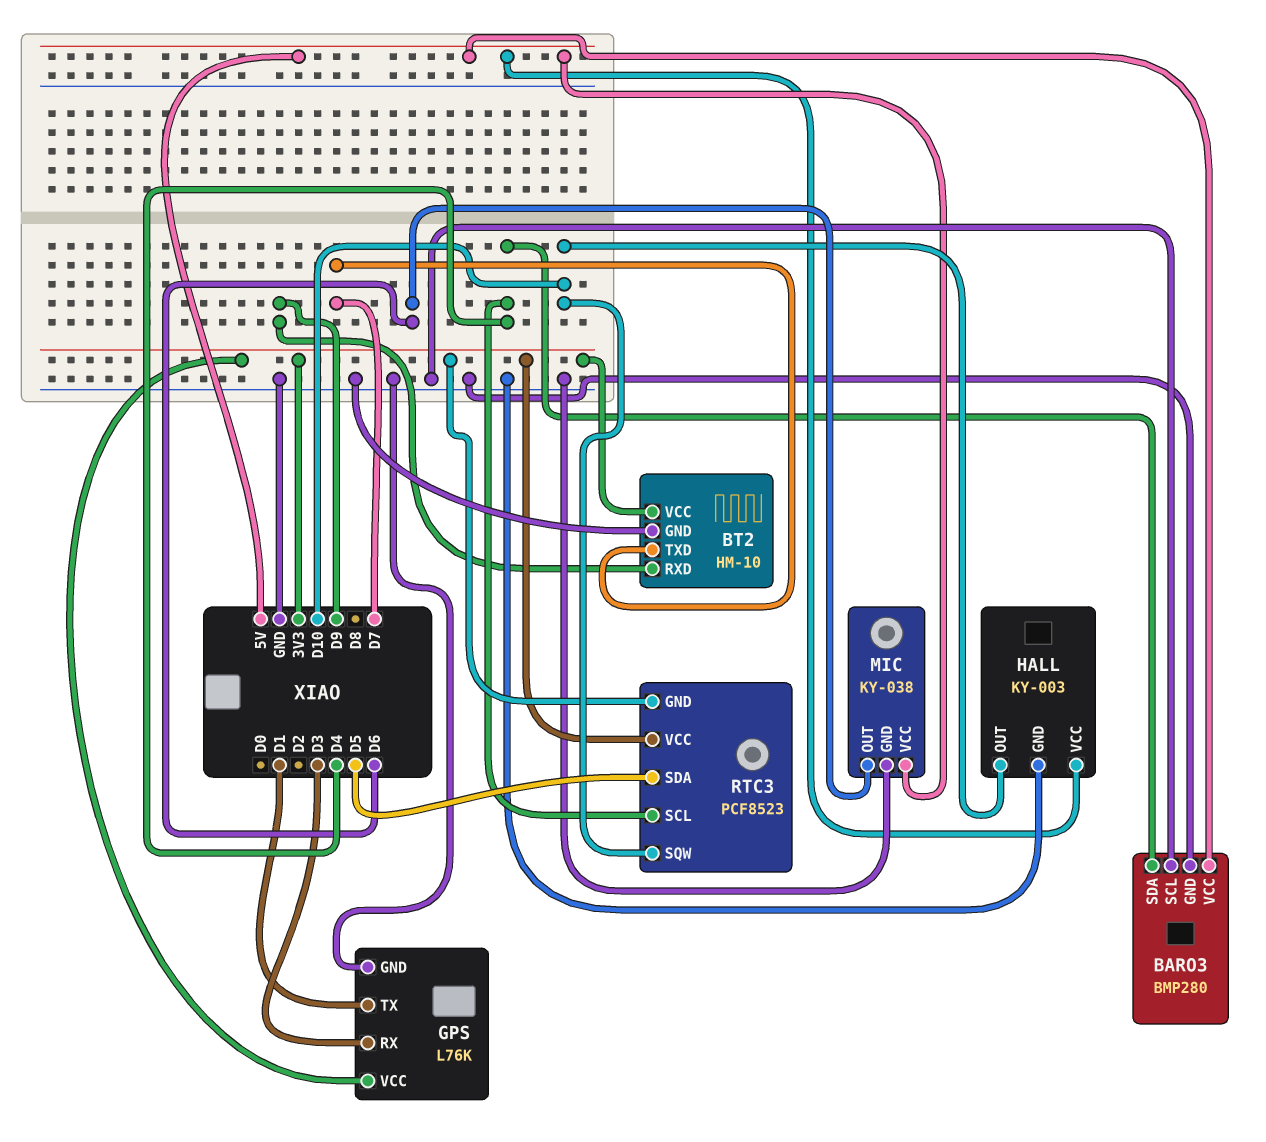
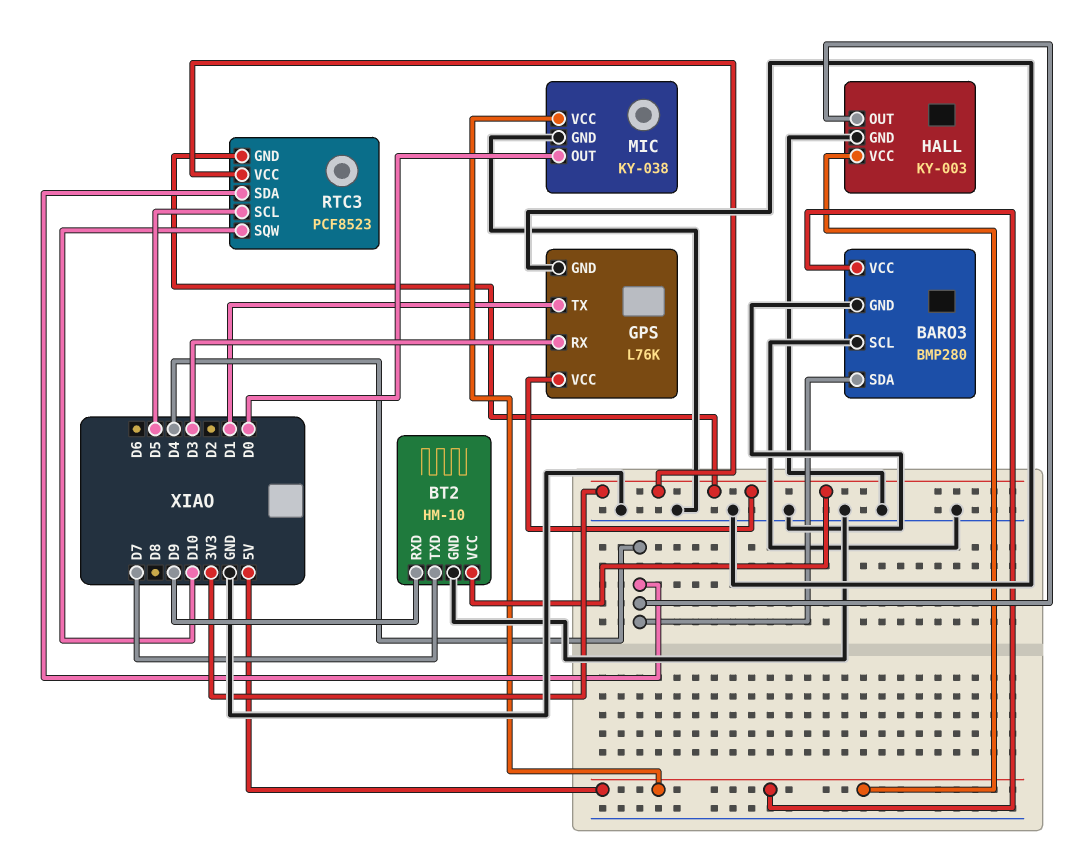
HALL pin OUT: D10 -> D4
MIC pin OUT: D6 -> D0
RTC3 pin SCL: D4 -> D5
RTC3 pin SDA: D5 -> D4

